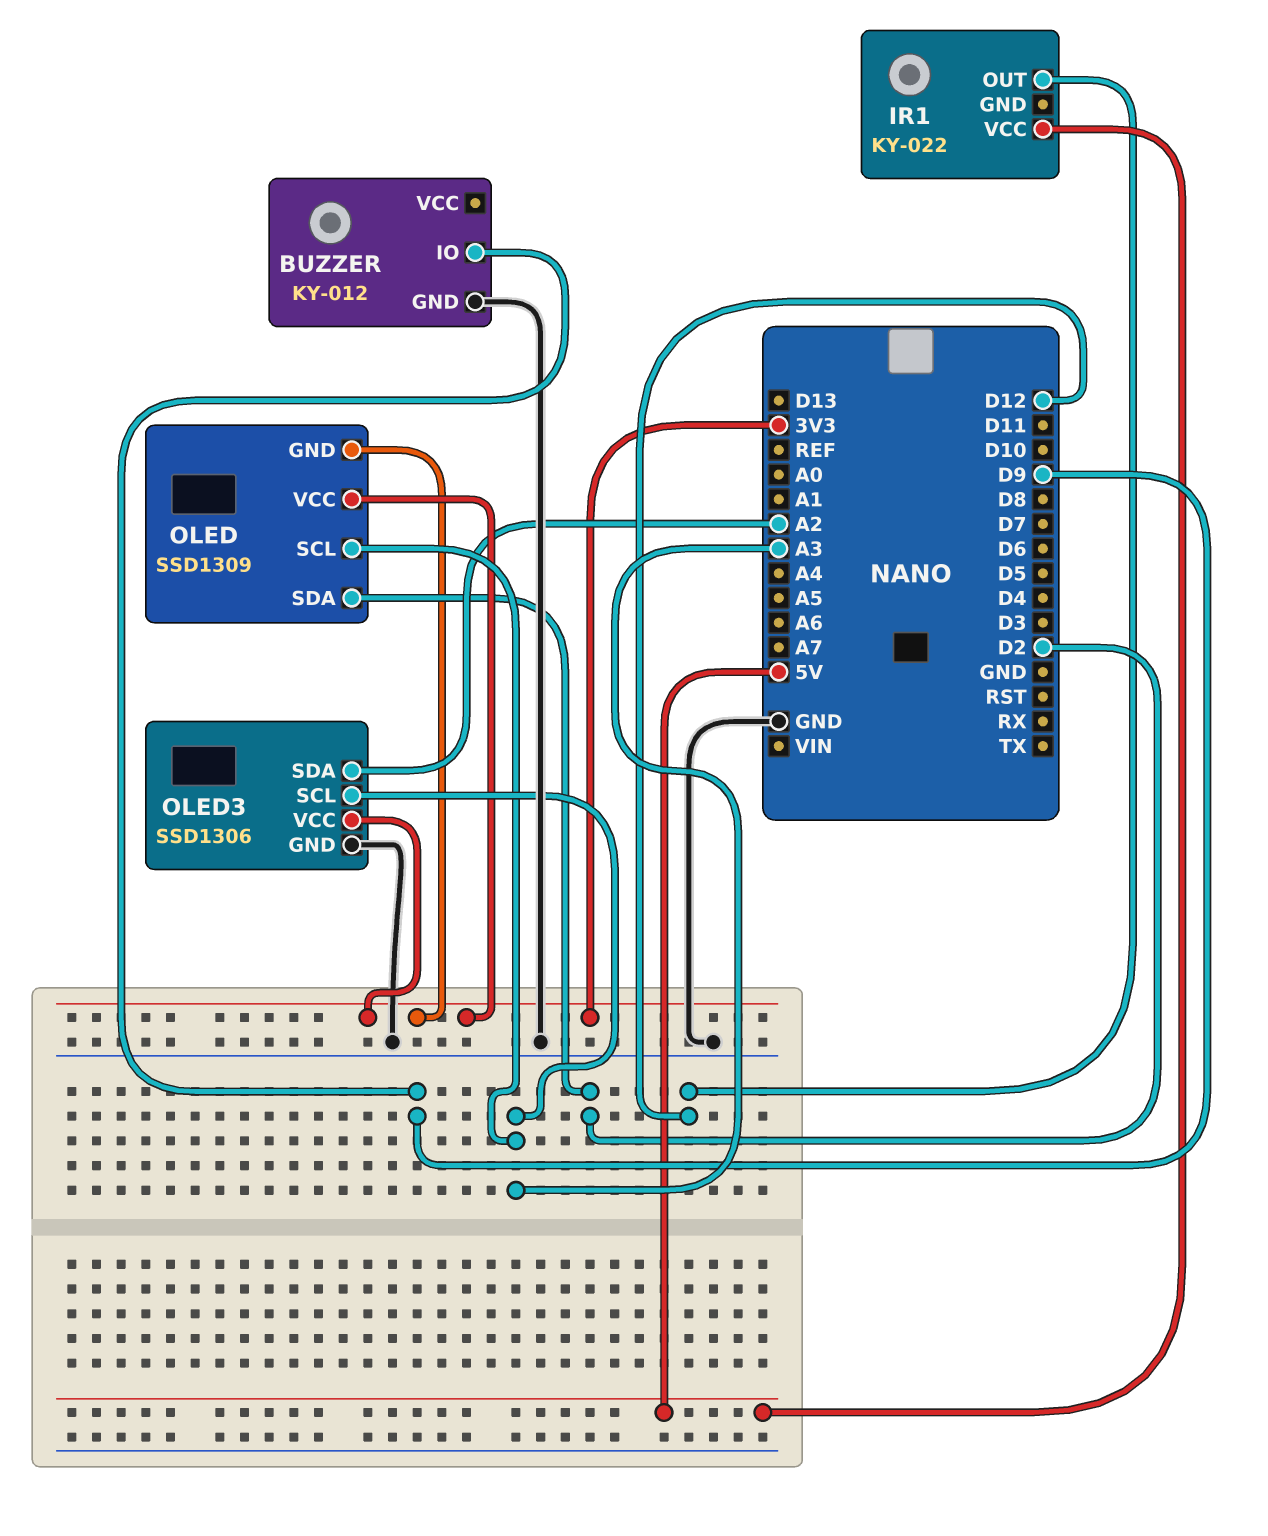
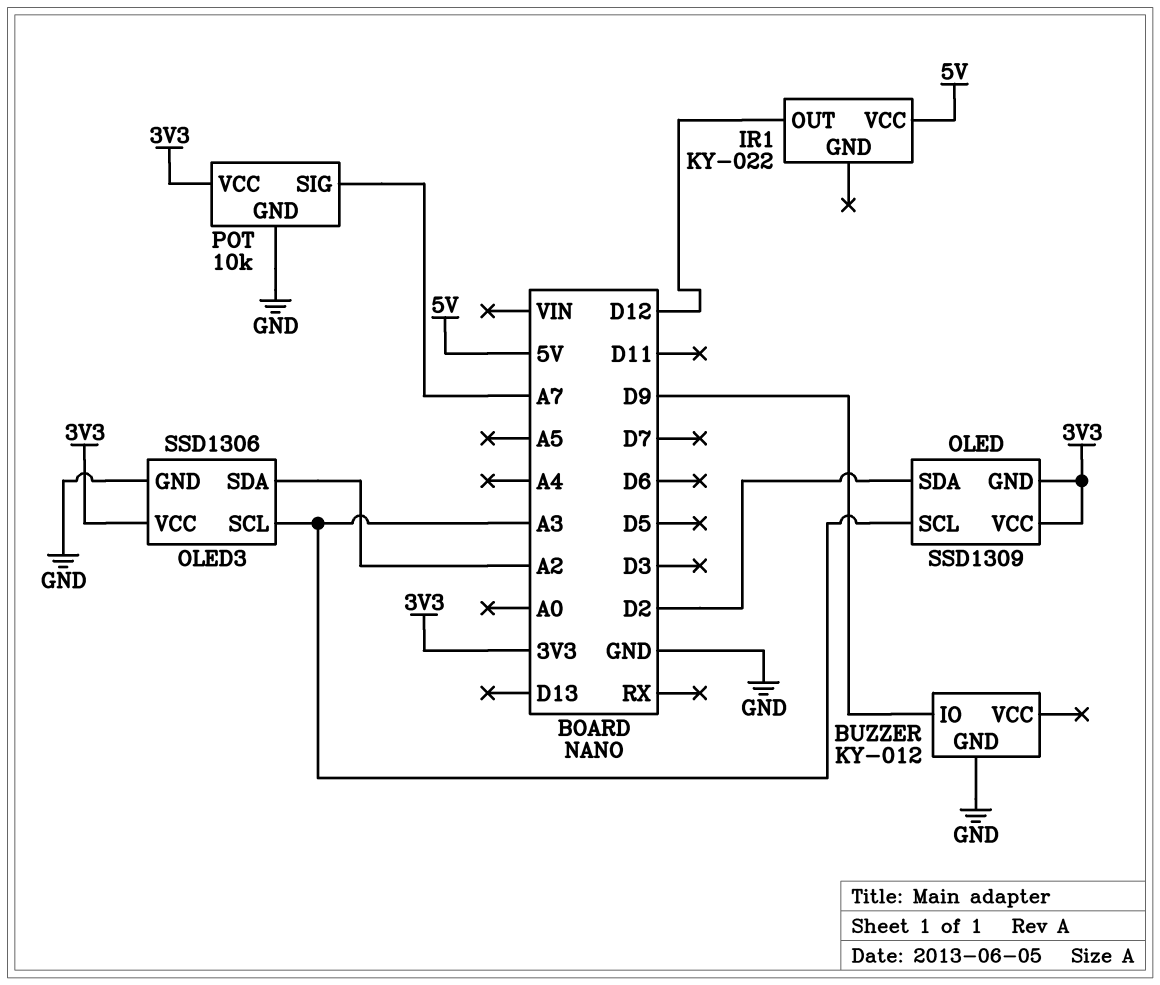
POT: none -> 10k
POT pin GND: none -> GND
POT pin SIG: none -> A7
POT pin VCC: none -> 3V3

